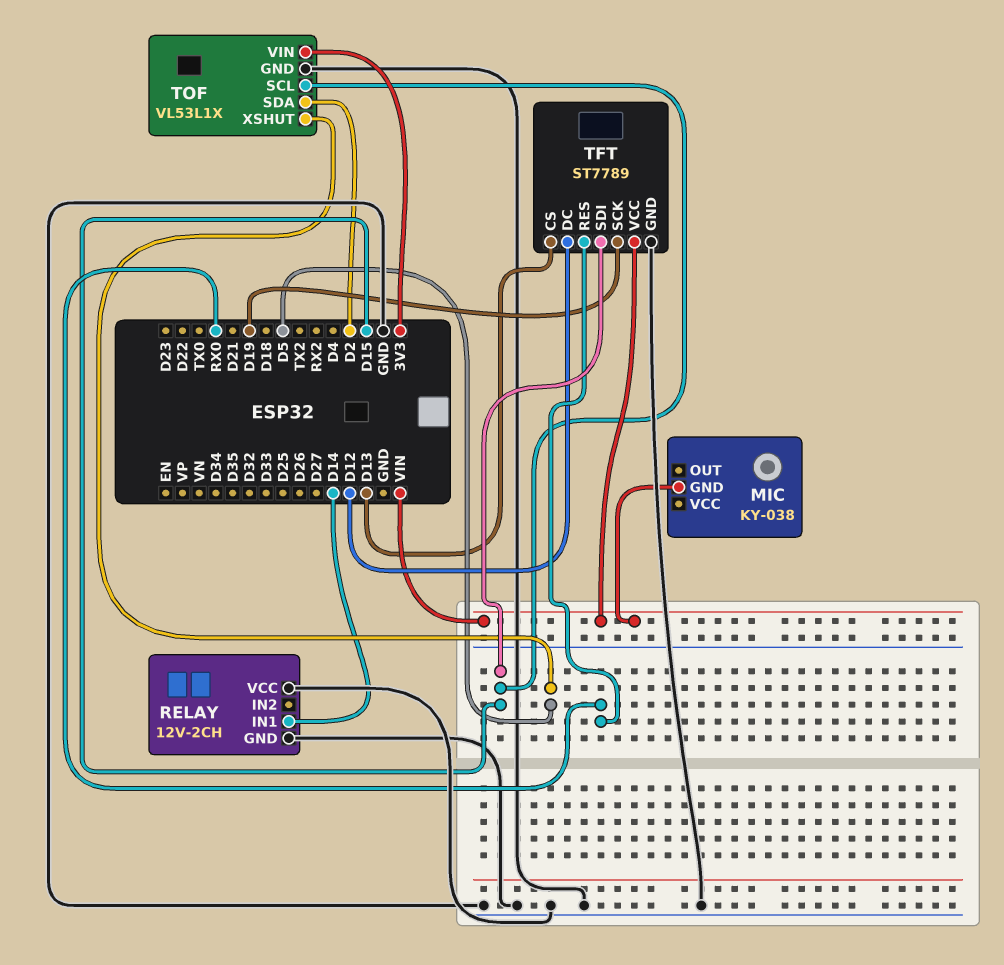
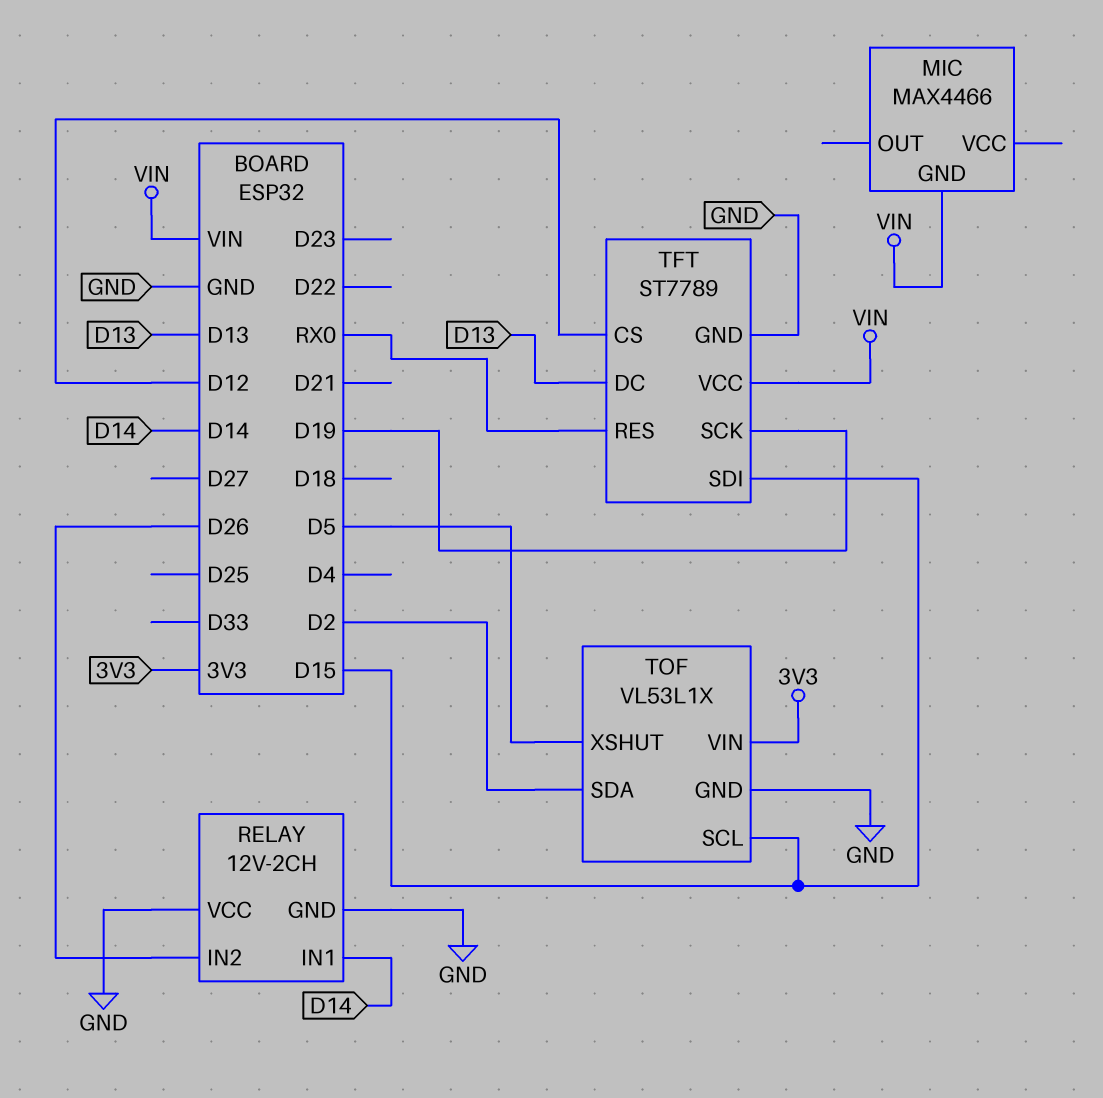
MIC: KY-038 -> MAX4466
RELAY pin IN2: none -> D26
TFT pin CS: D13 -> D12
TFT pin DC: D12 -> D13

